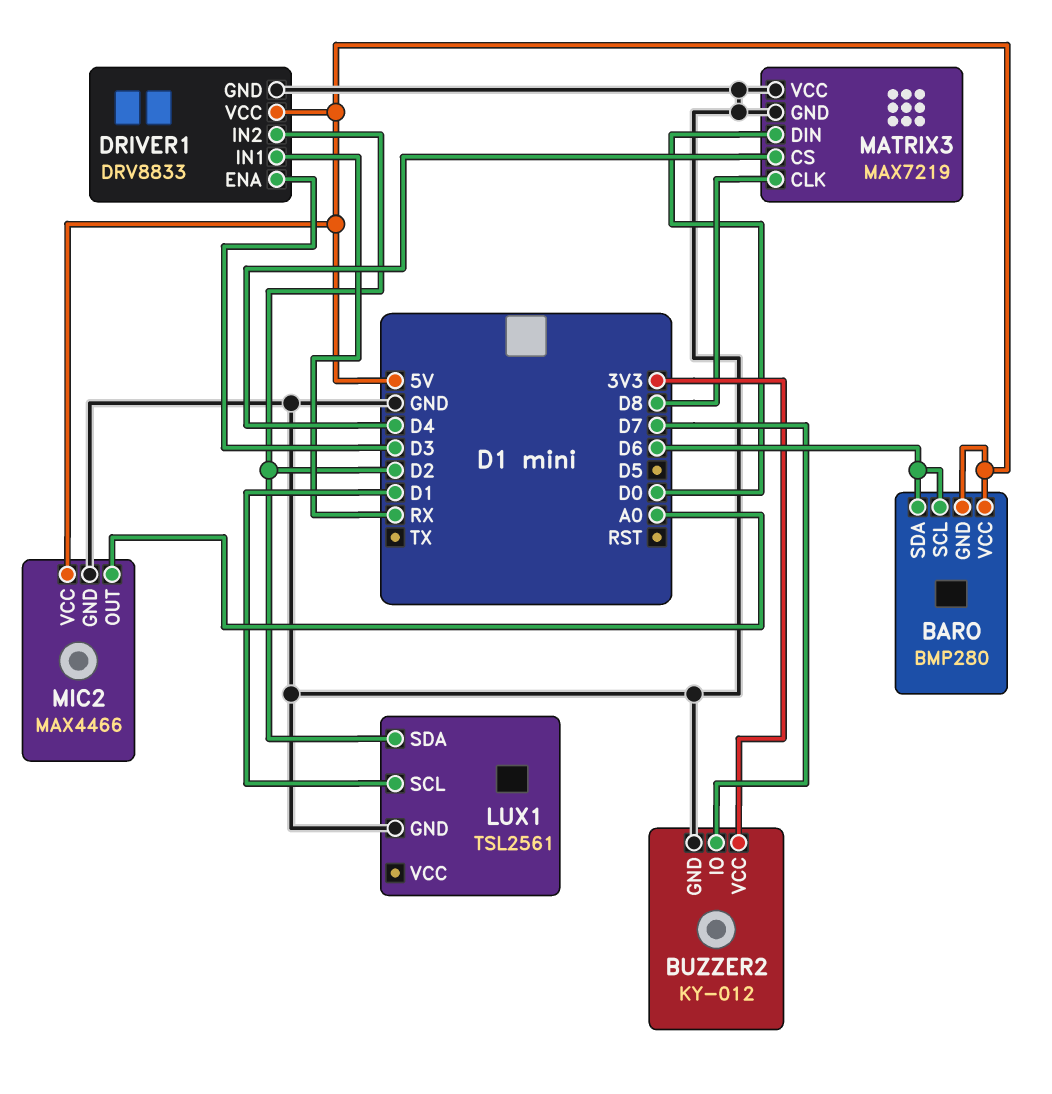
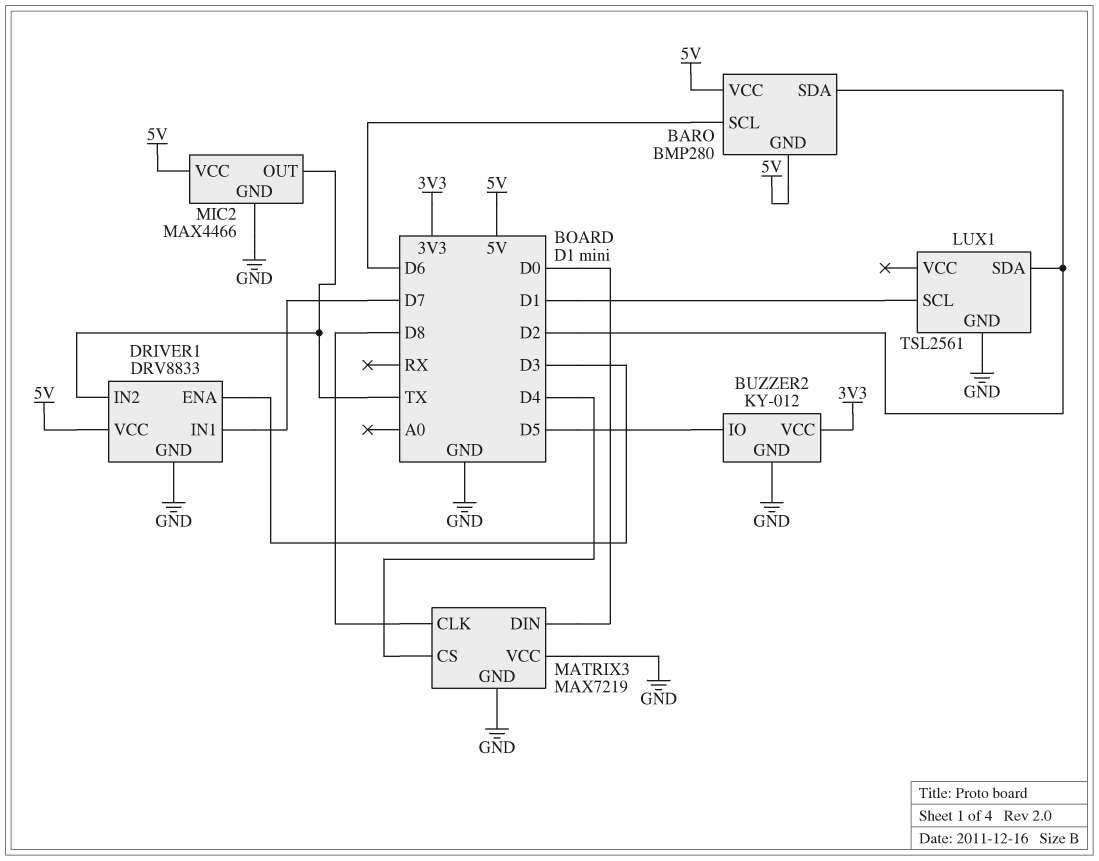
BARO pin SDA: D6 -> D2
BUZZER2 pin IO: D7 -> D5
DRIVER1 pin IN1: RX -> D7
DRIVER1 pin IN2: D2 -> TX
MIC2 pin OUT: A0 -> TX

